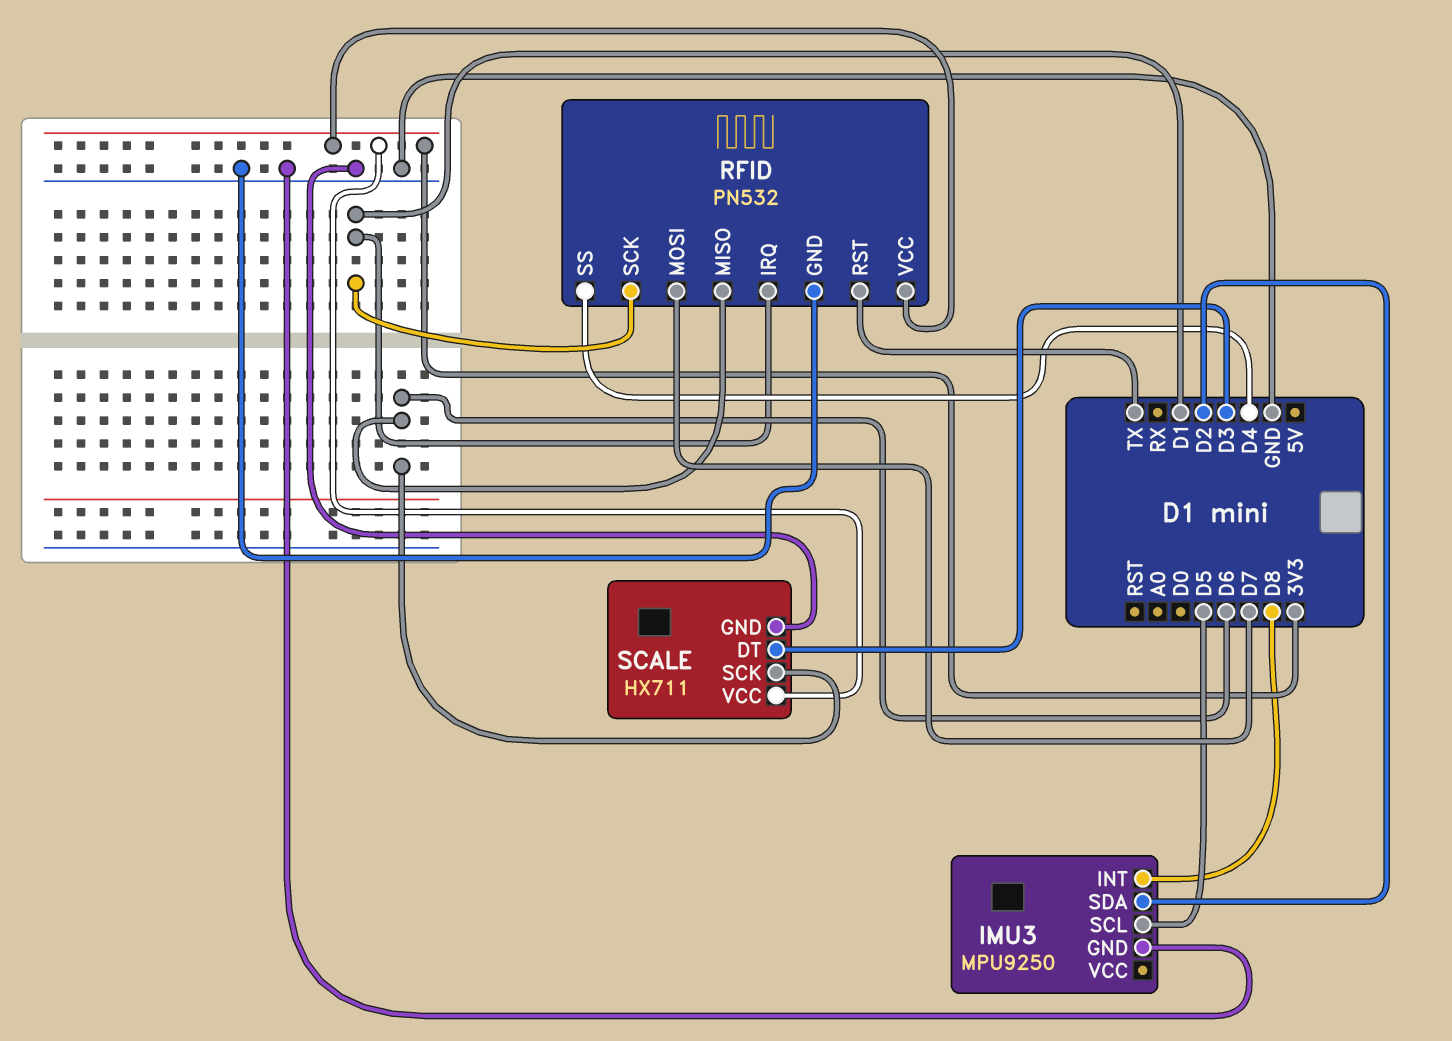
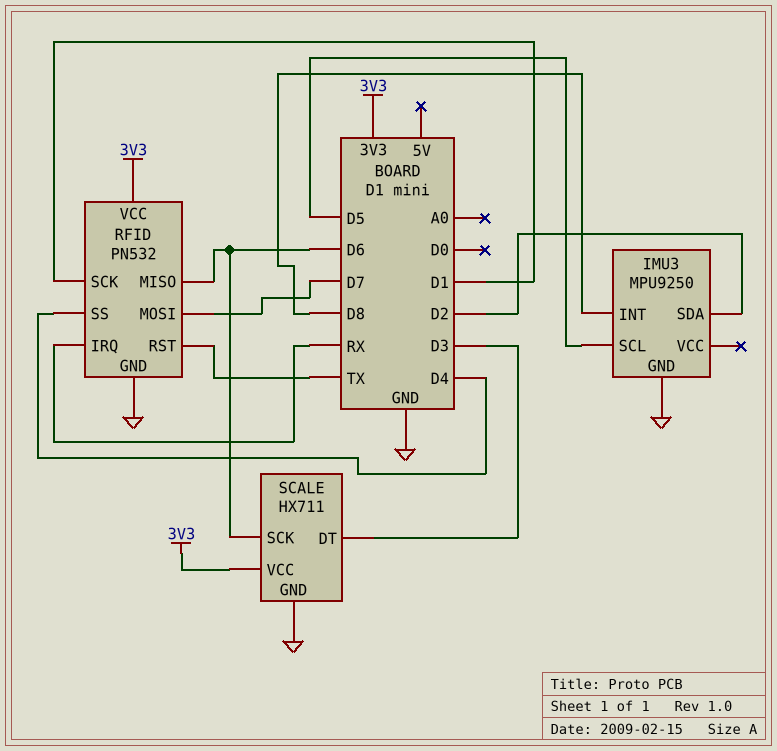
RFID pin IRQ: D1 -> RX

